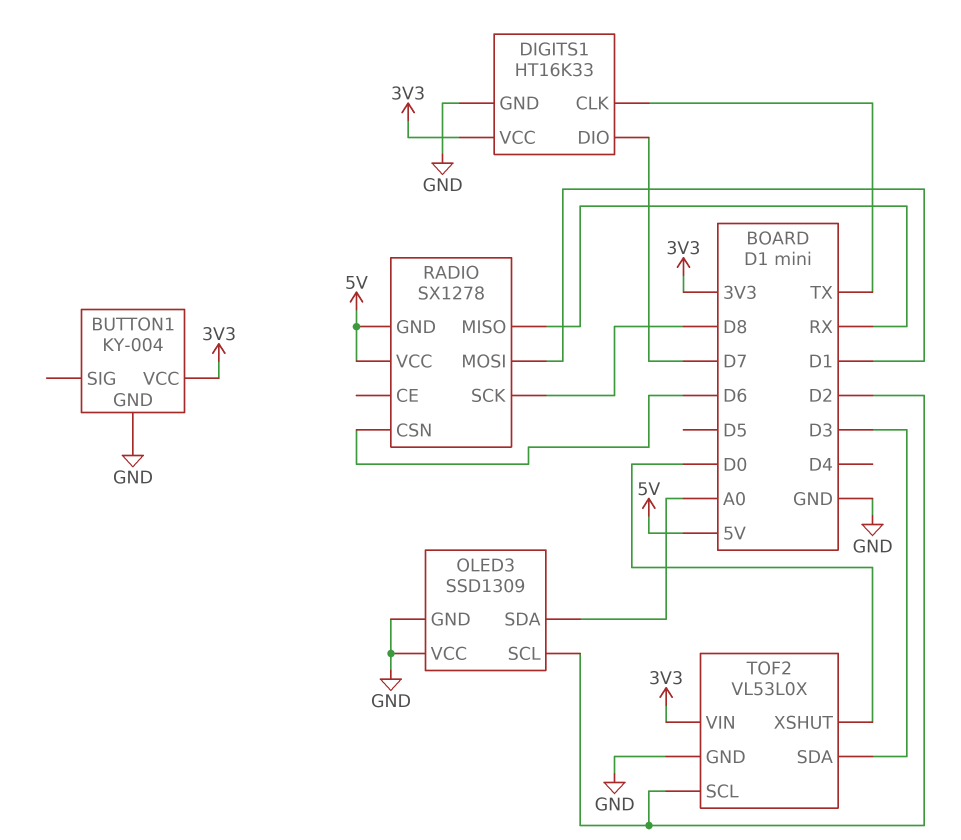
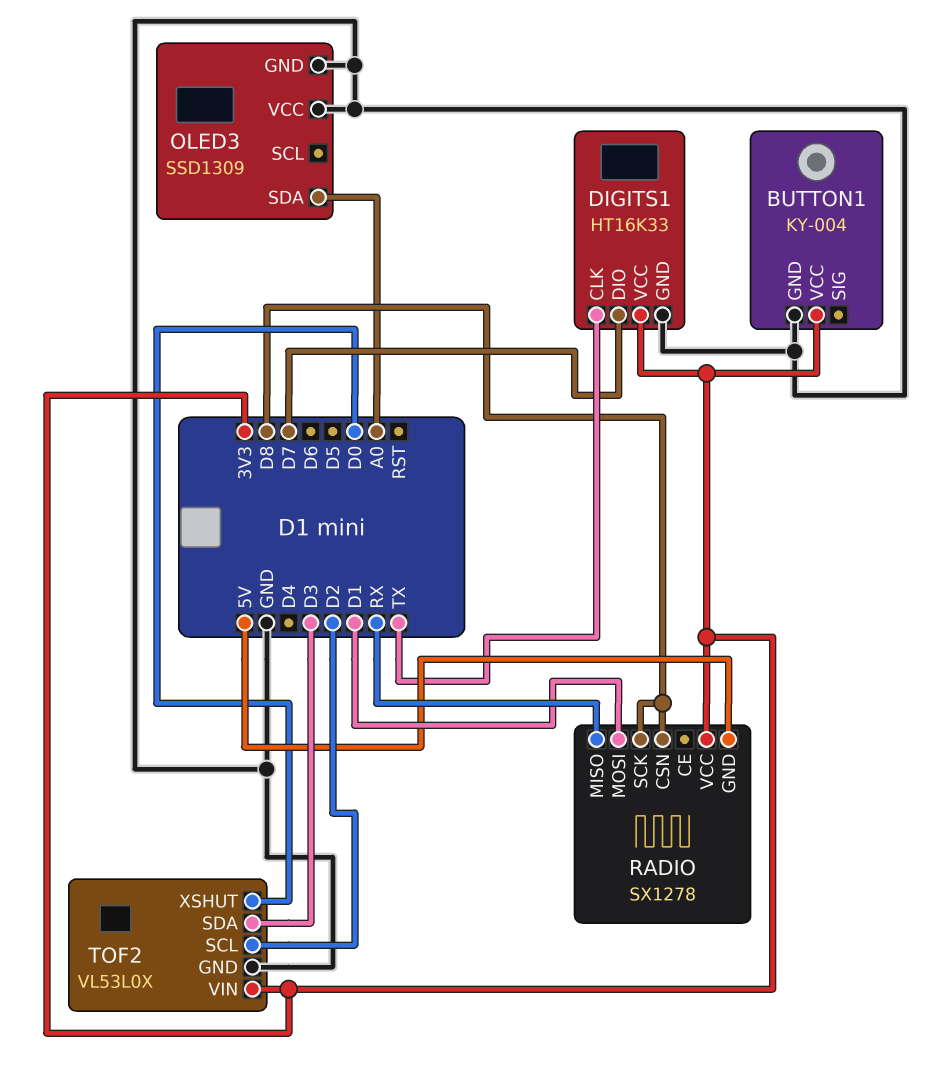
OLED3 pin SCL: D2 -> none
RADIO pin CSN: D6 -> D8
RADIO pin VCC: 5V -> 3V3

